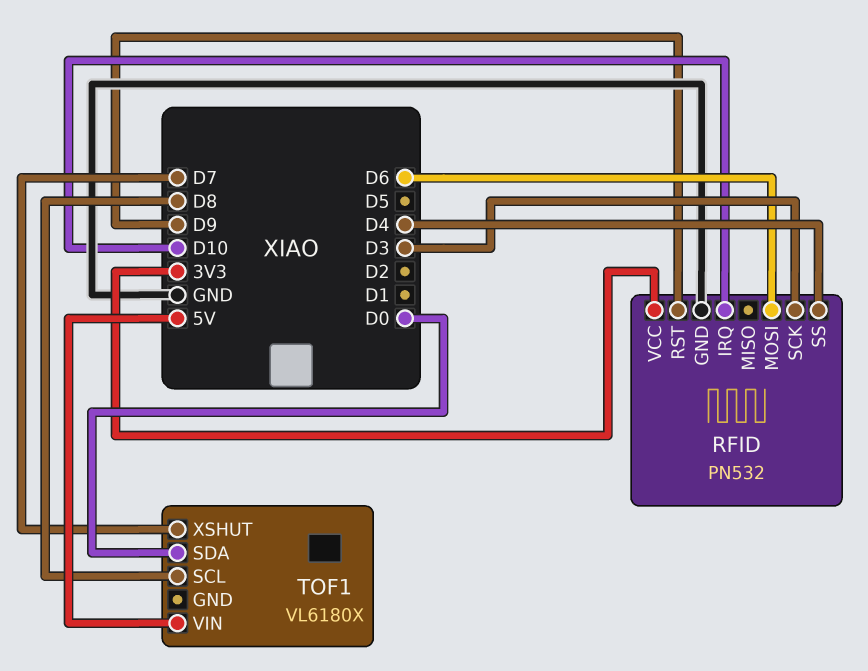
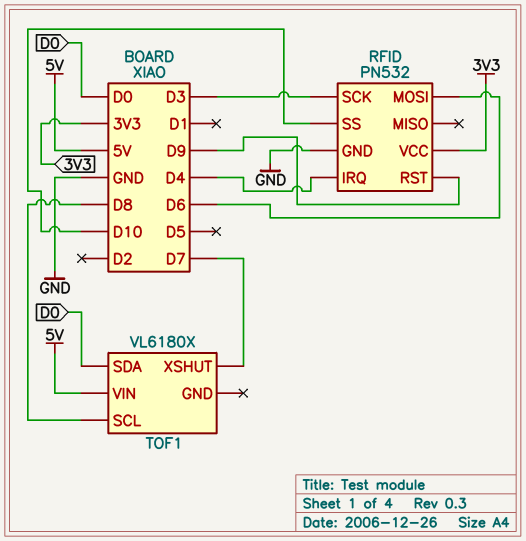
RFID pin IRQ: D10 -> D4
RFID pin SS: D4 -> D10

